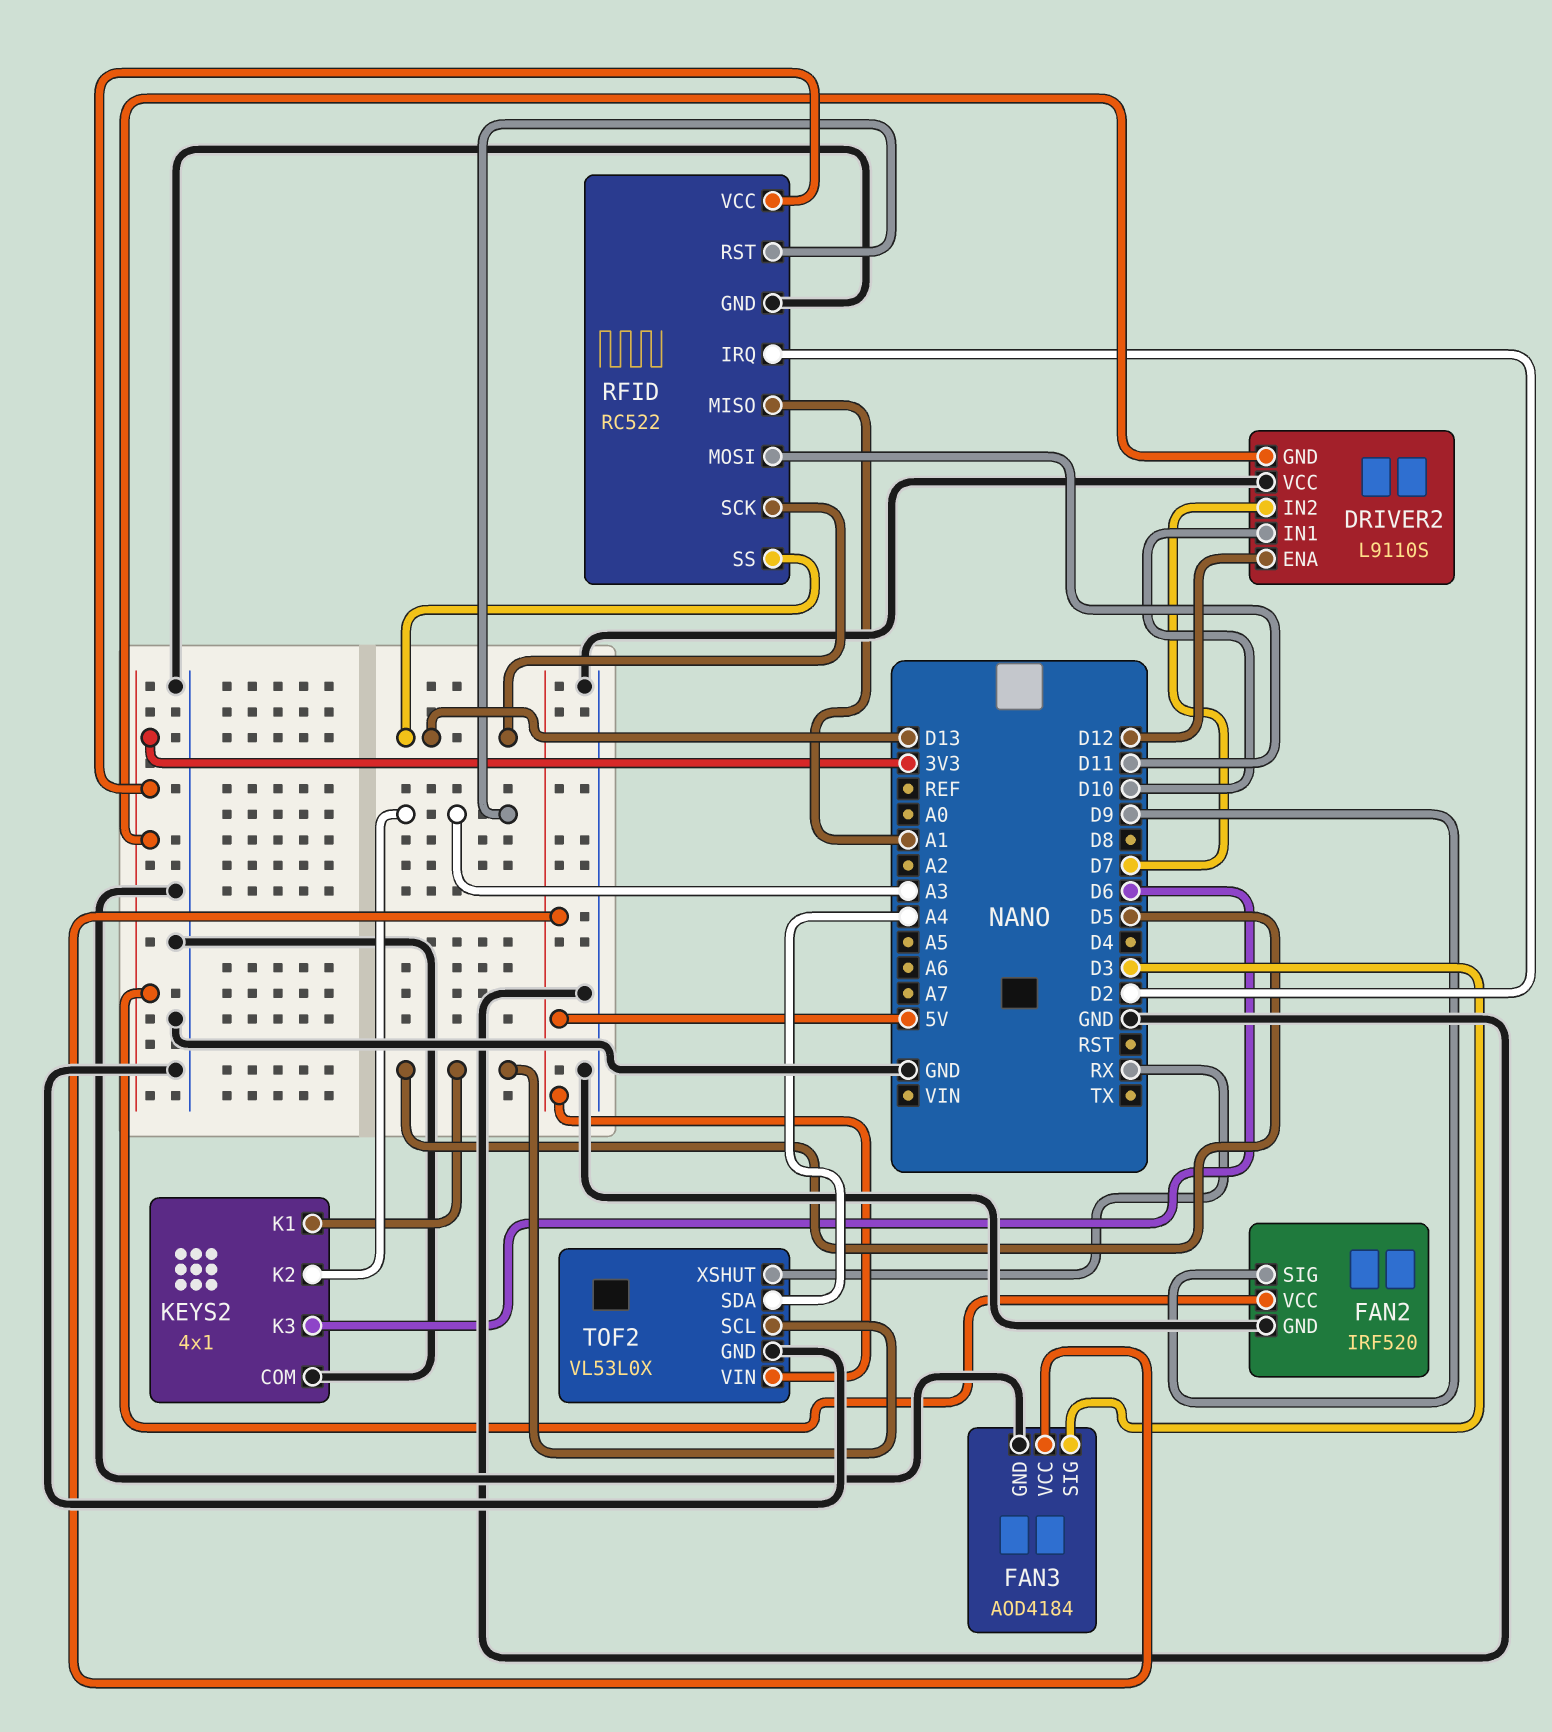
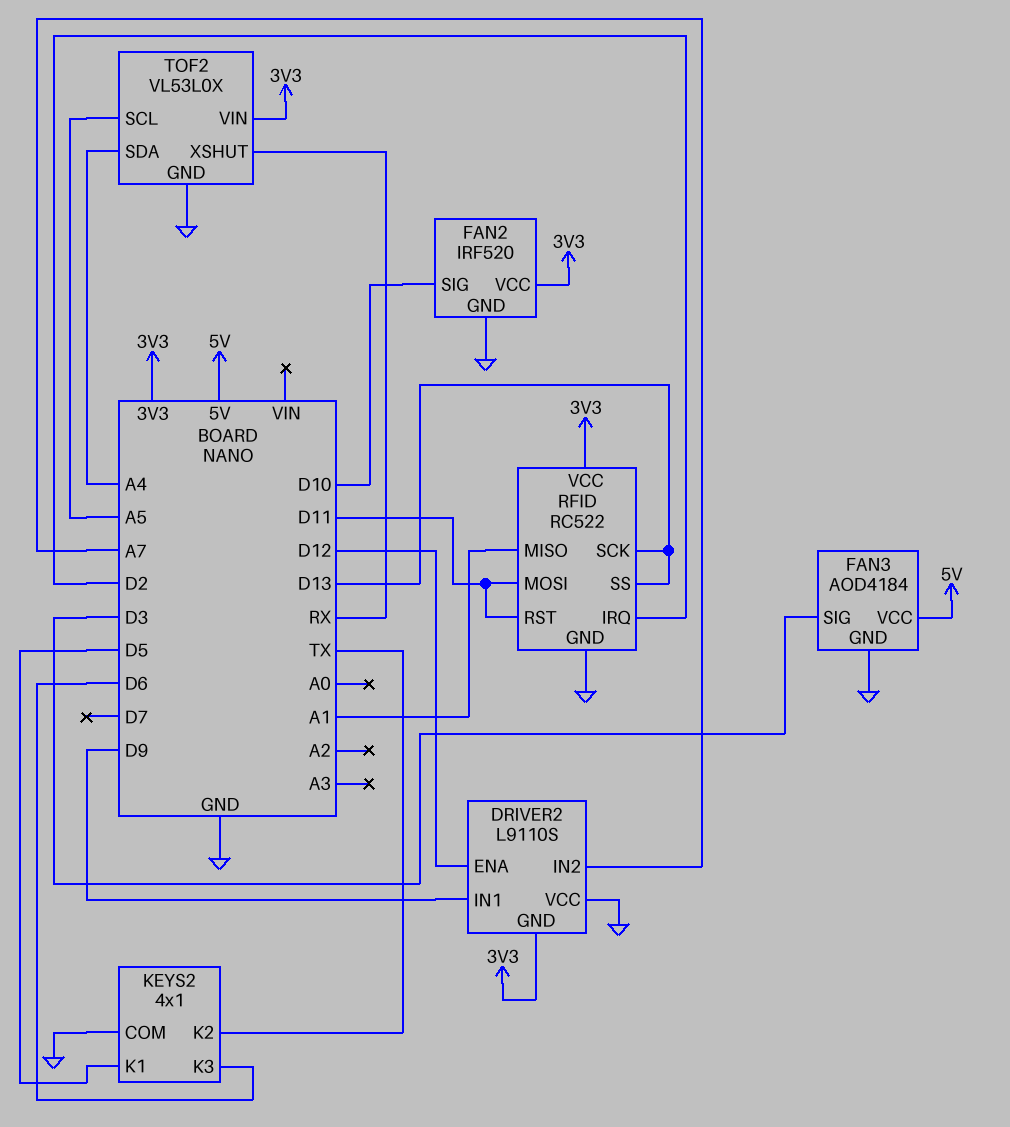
DRIVER2 pin IN1: D10 -> D9
DRIVER2 pin IN2: D7 -> A7
FAN2 pin SIG: D9 -> D10
KEYS2 pin K2: A3 -> TX
RFID pin RST: A3 -> D11
TOF2 pin SCL: D5 -> A5
TOF2 pin VIN: 5V -> 3V3

